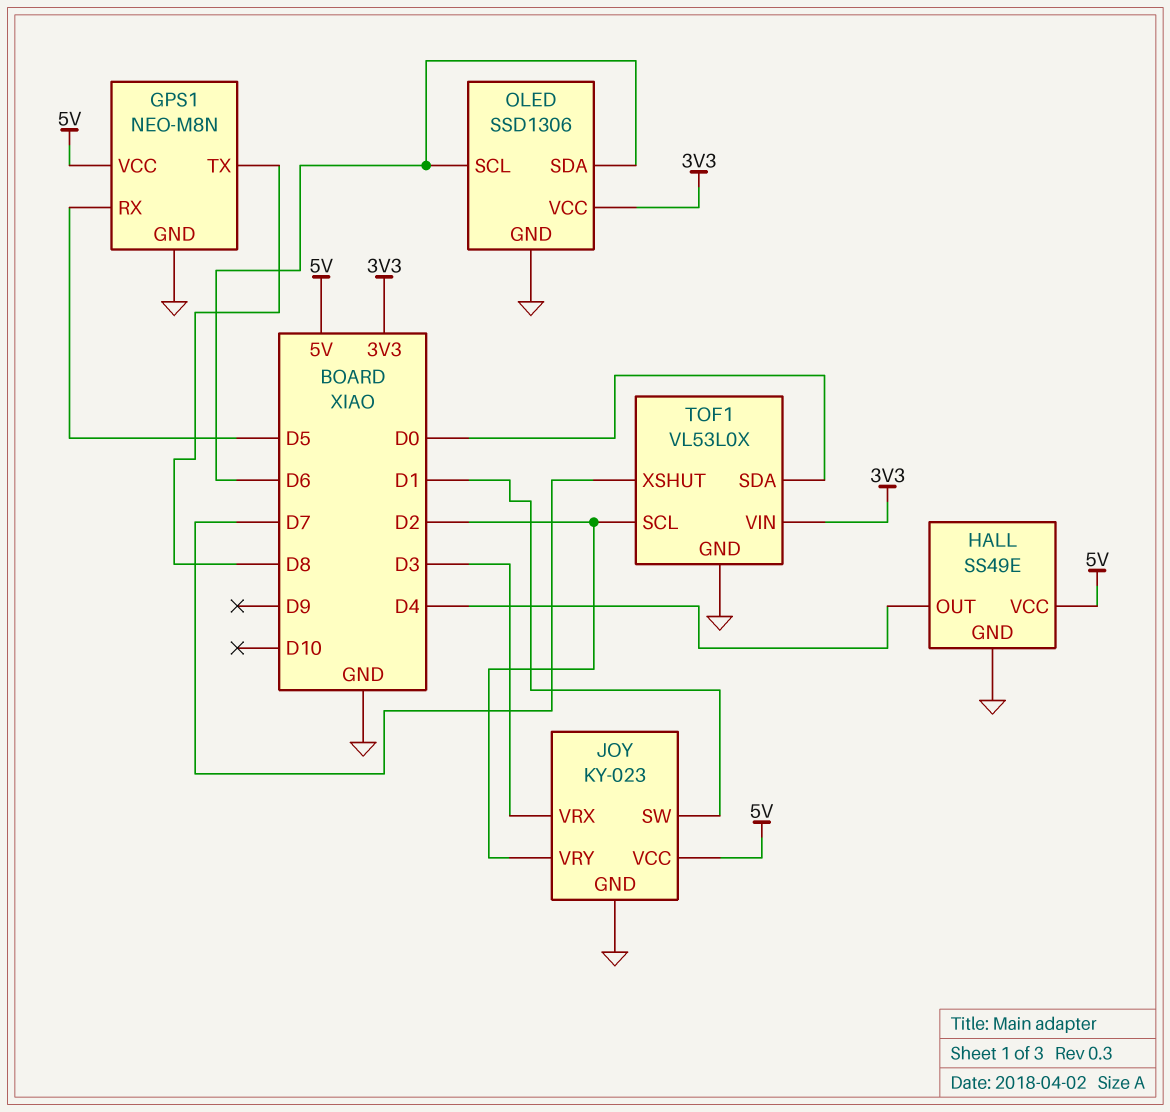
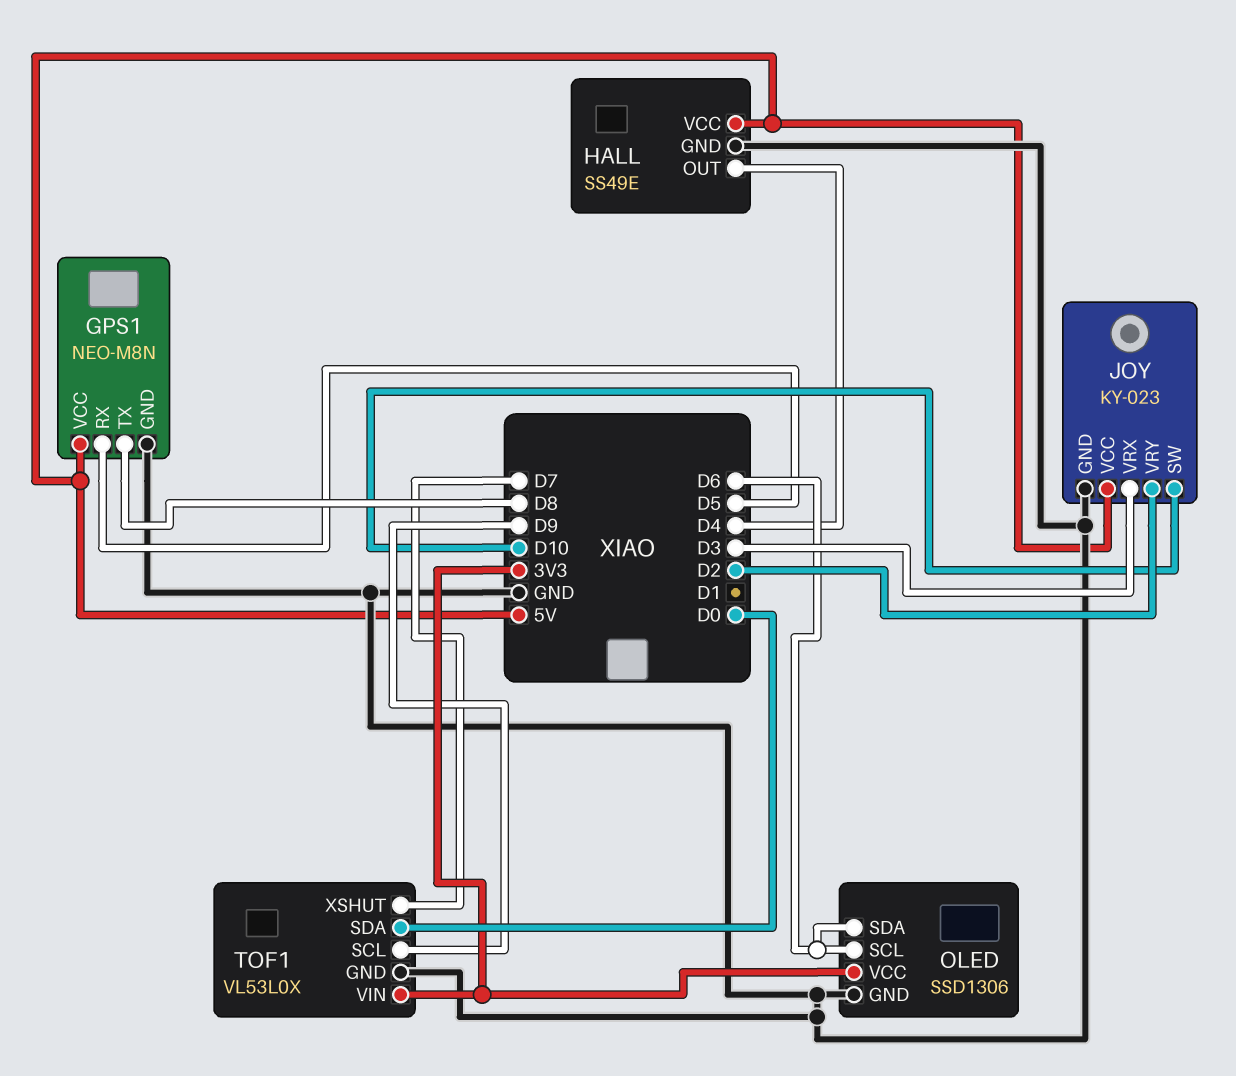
JOY pin SW: D1 -> D10
TOF1 pin SCL: D2 -> D9

